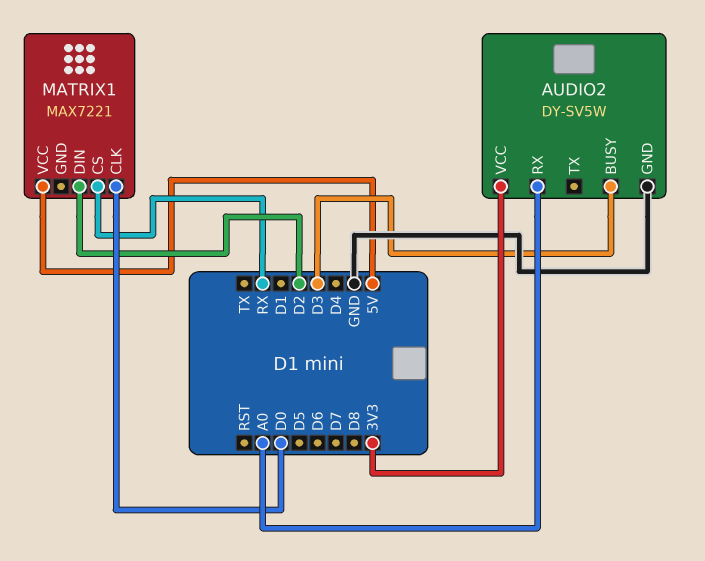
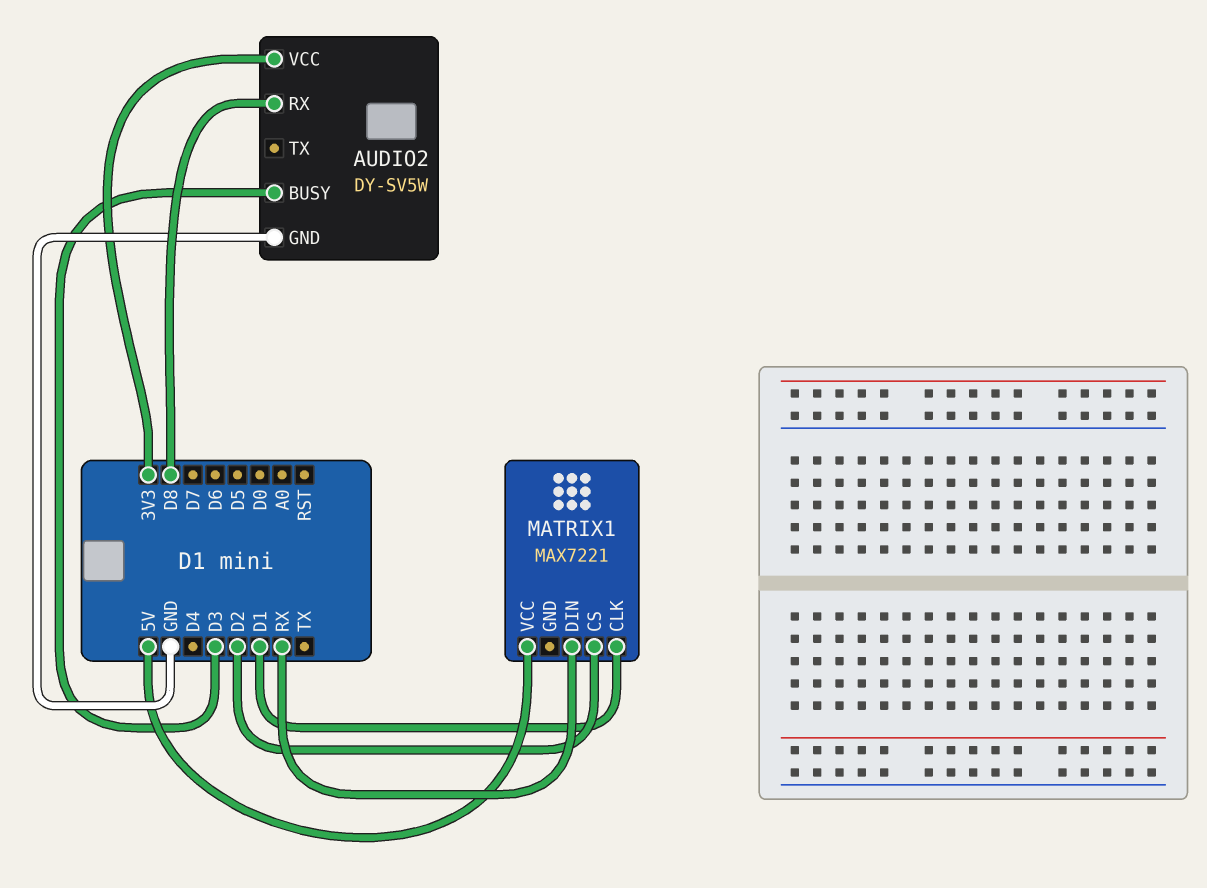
AUDIO2 pin RX: A0 -> D8
MATRIX1 pin CLK: D0 -> D1
MATRIX1 pin CS: RX -> D2
MATRIX1 pin DIN: D2 -> RX

